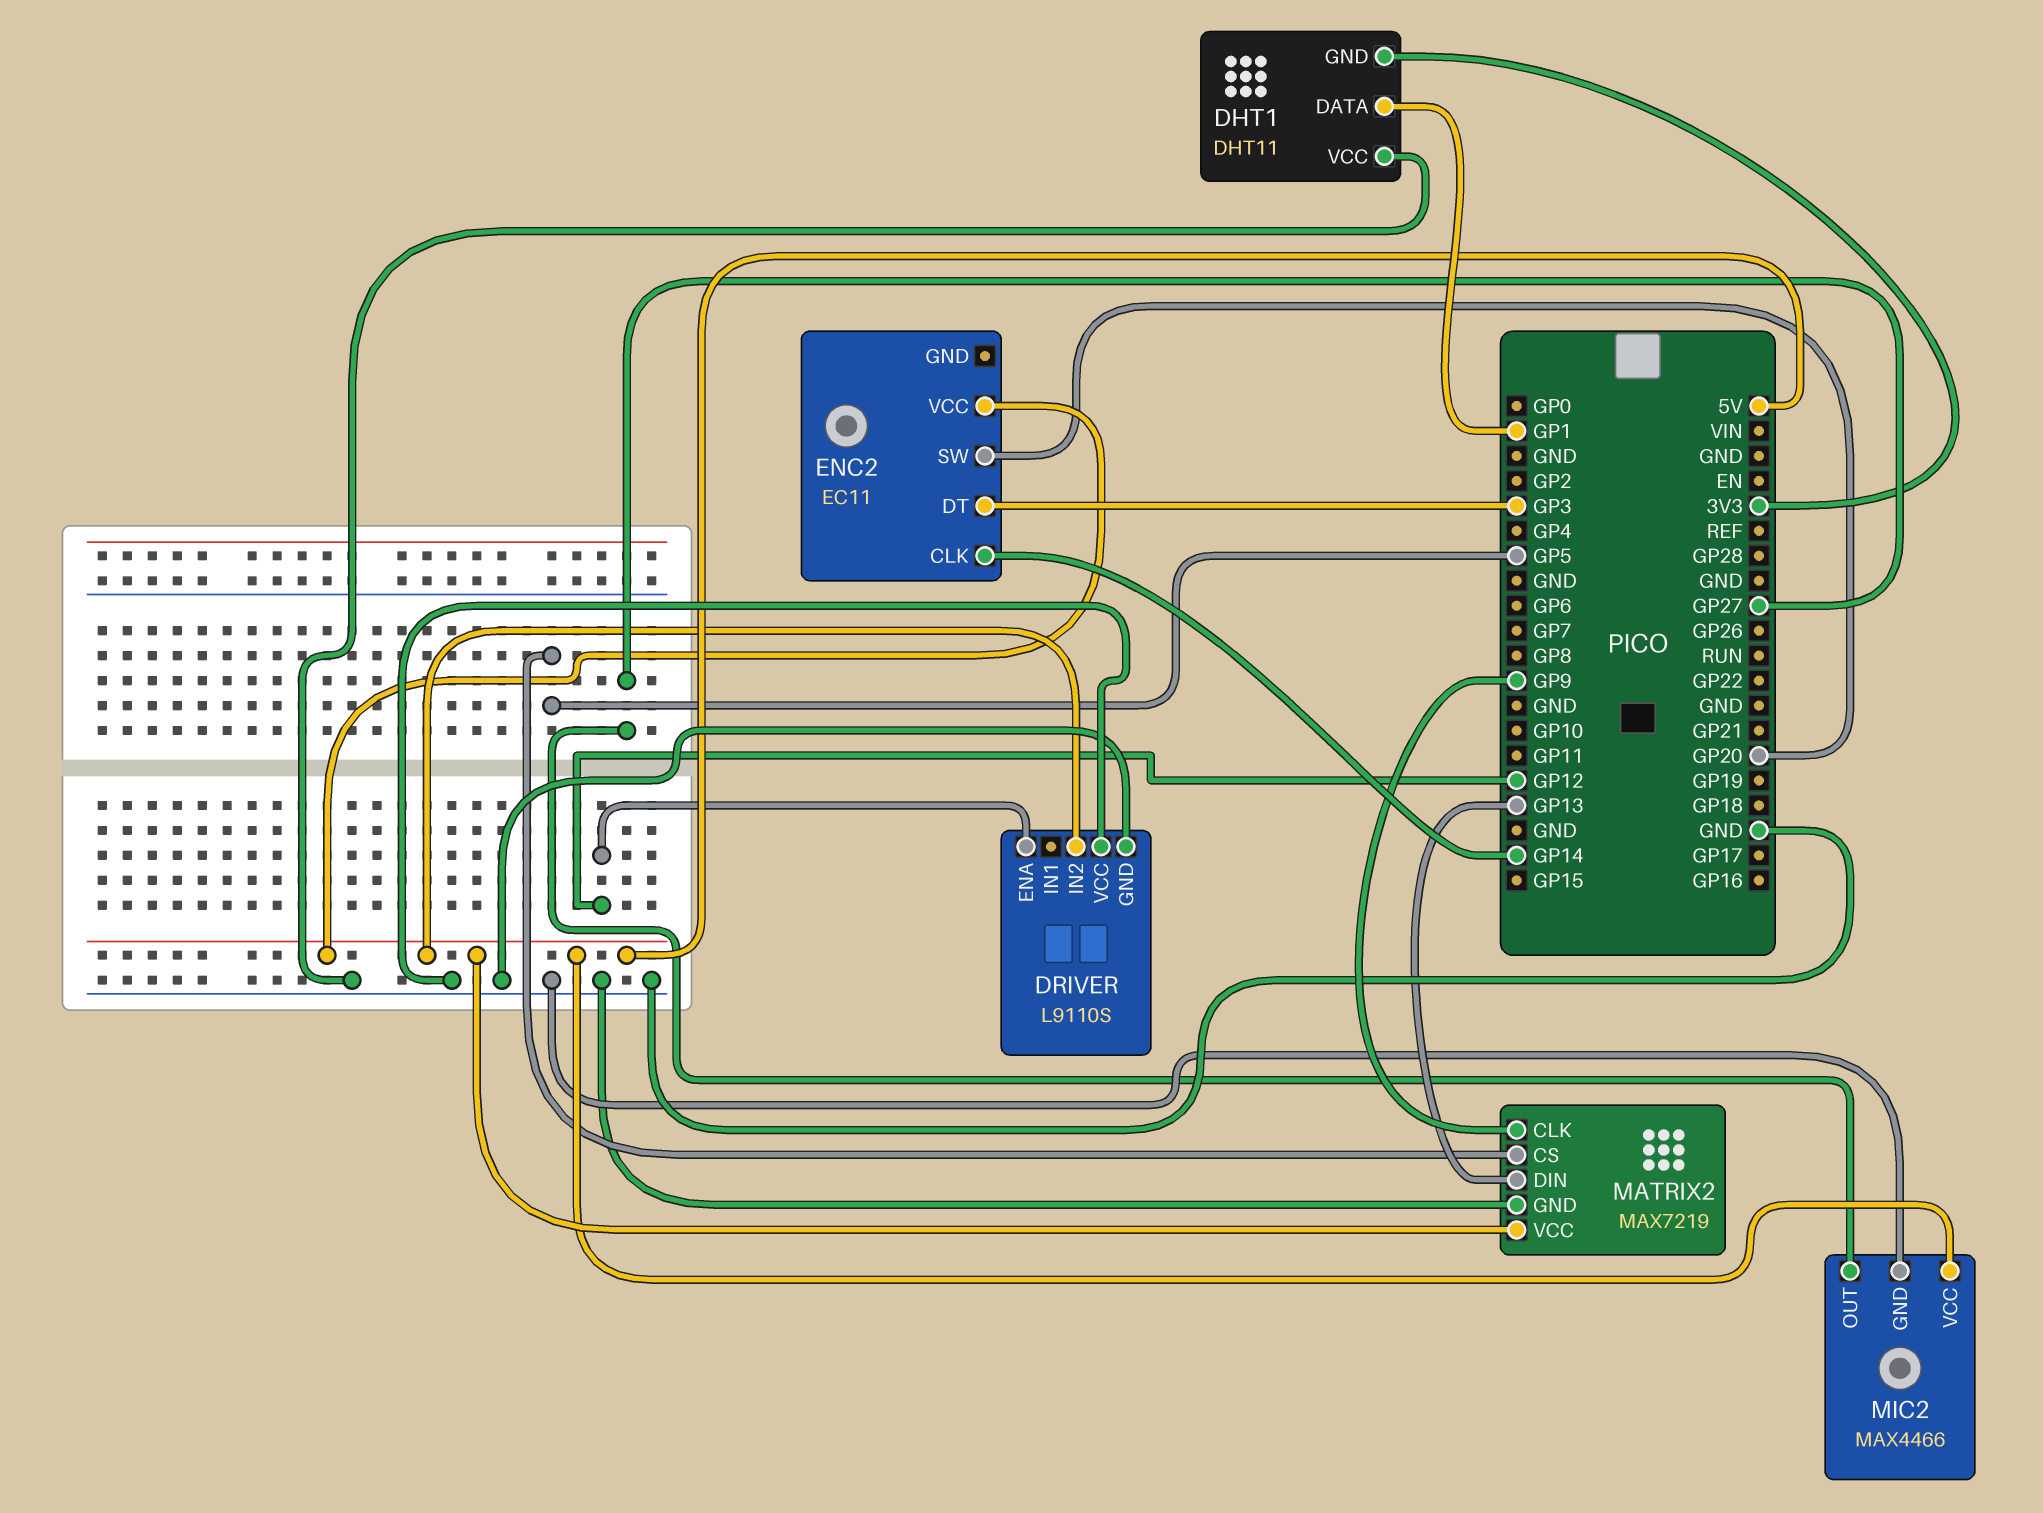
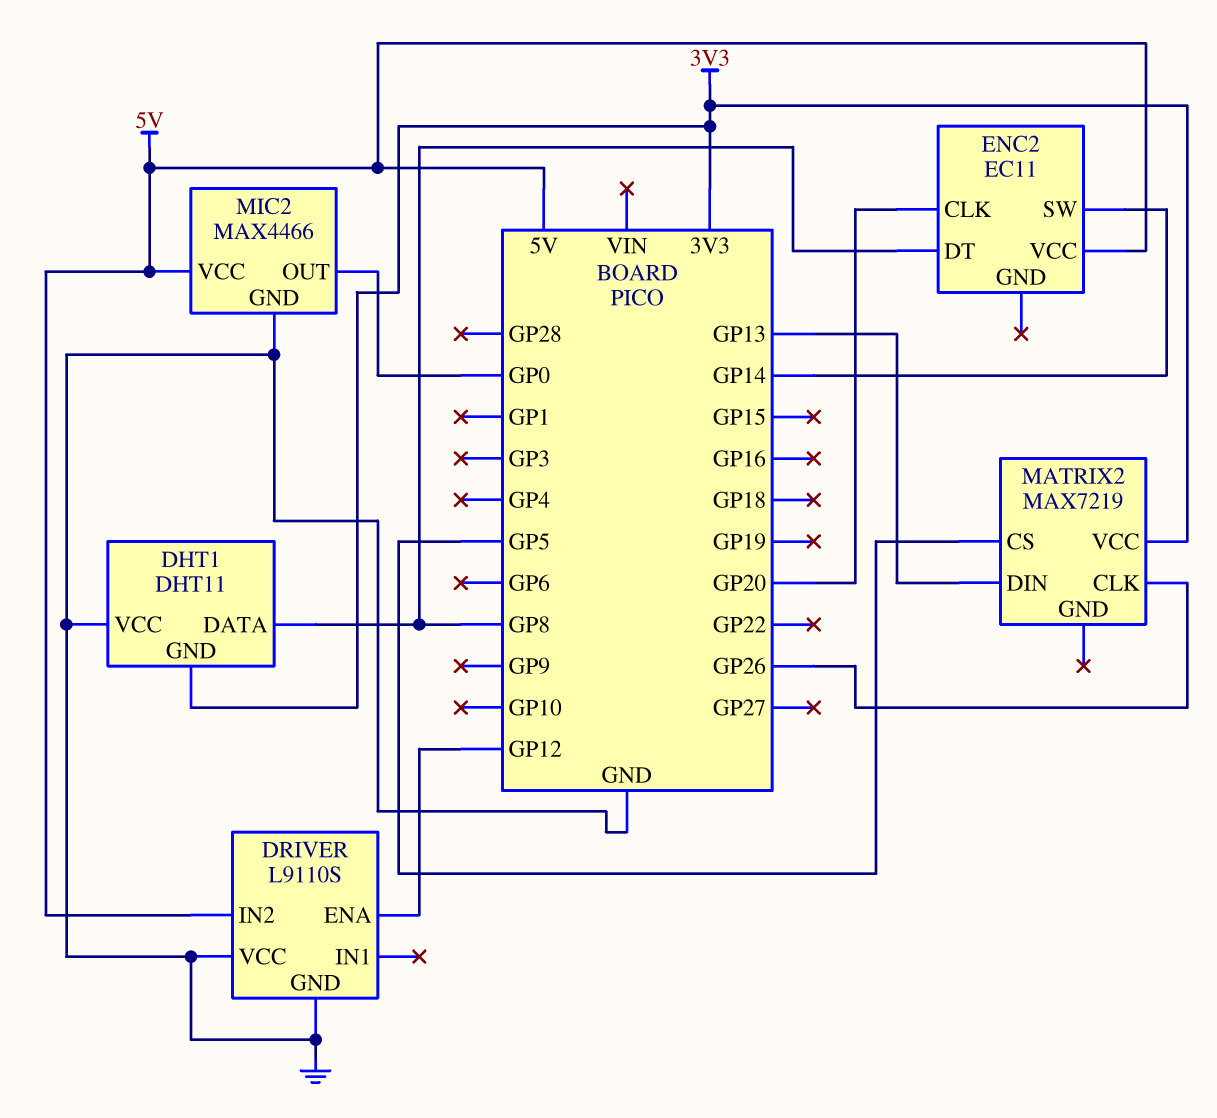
DHT1 pin DATA: GP1 -> GP8
ENC2 pin CLK: GP14 -> GP20
ENC2 pin DT: GP3 -> GP8
ENC2 pin SW: GP20 -> GP14
MATRIX2 pin CLK: GP9 -> GP26
MATRIX2 pin GND: GND -> none
MATRIX2 pin VCC: 5V -> 3V3
MIC2 pin OUT: GP27 -> GP0

